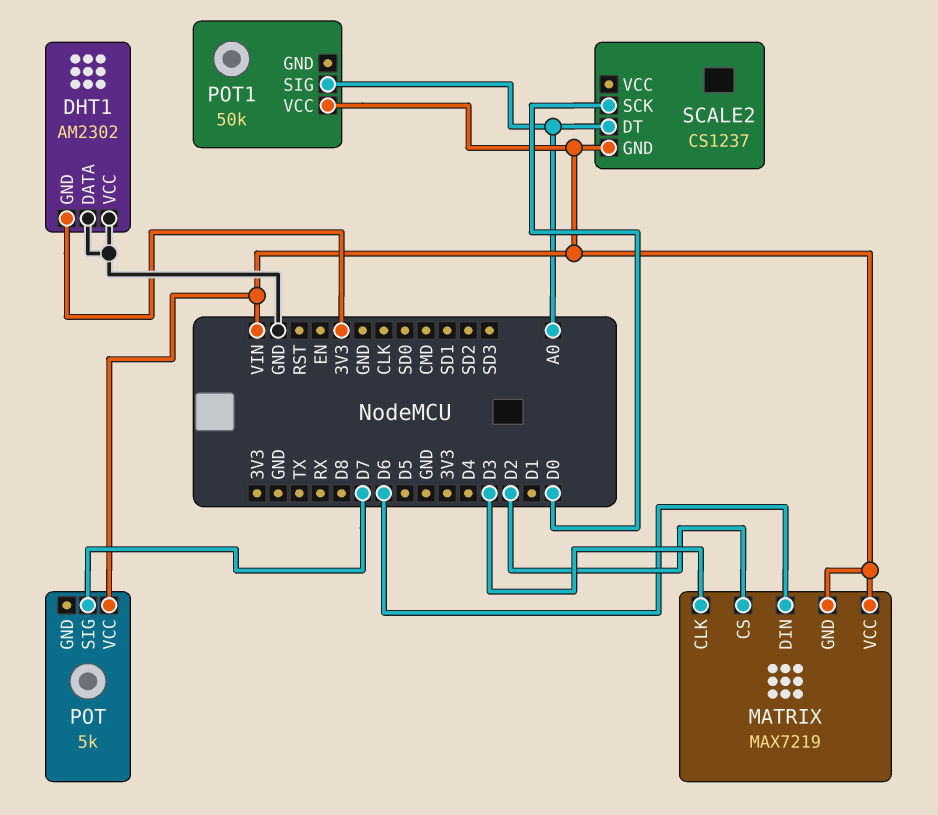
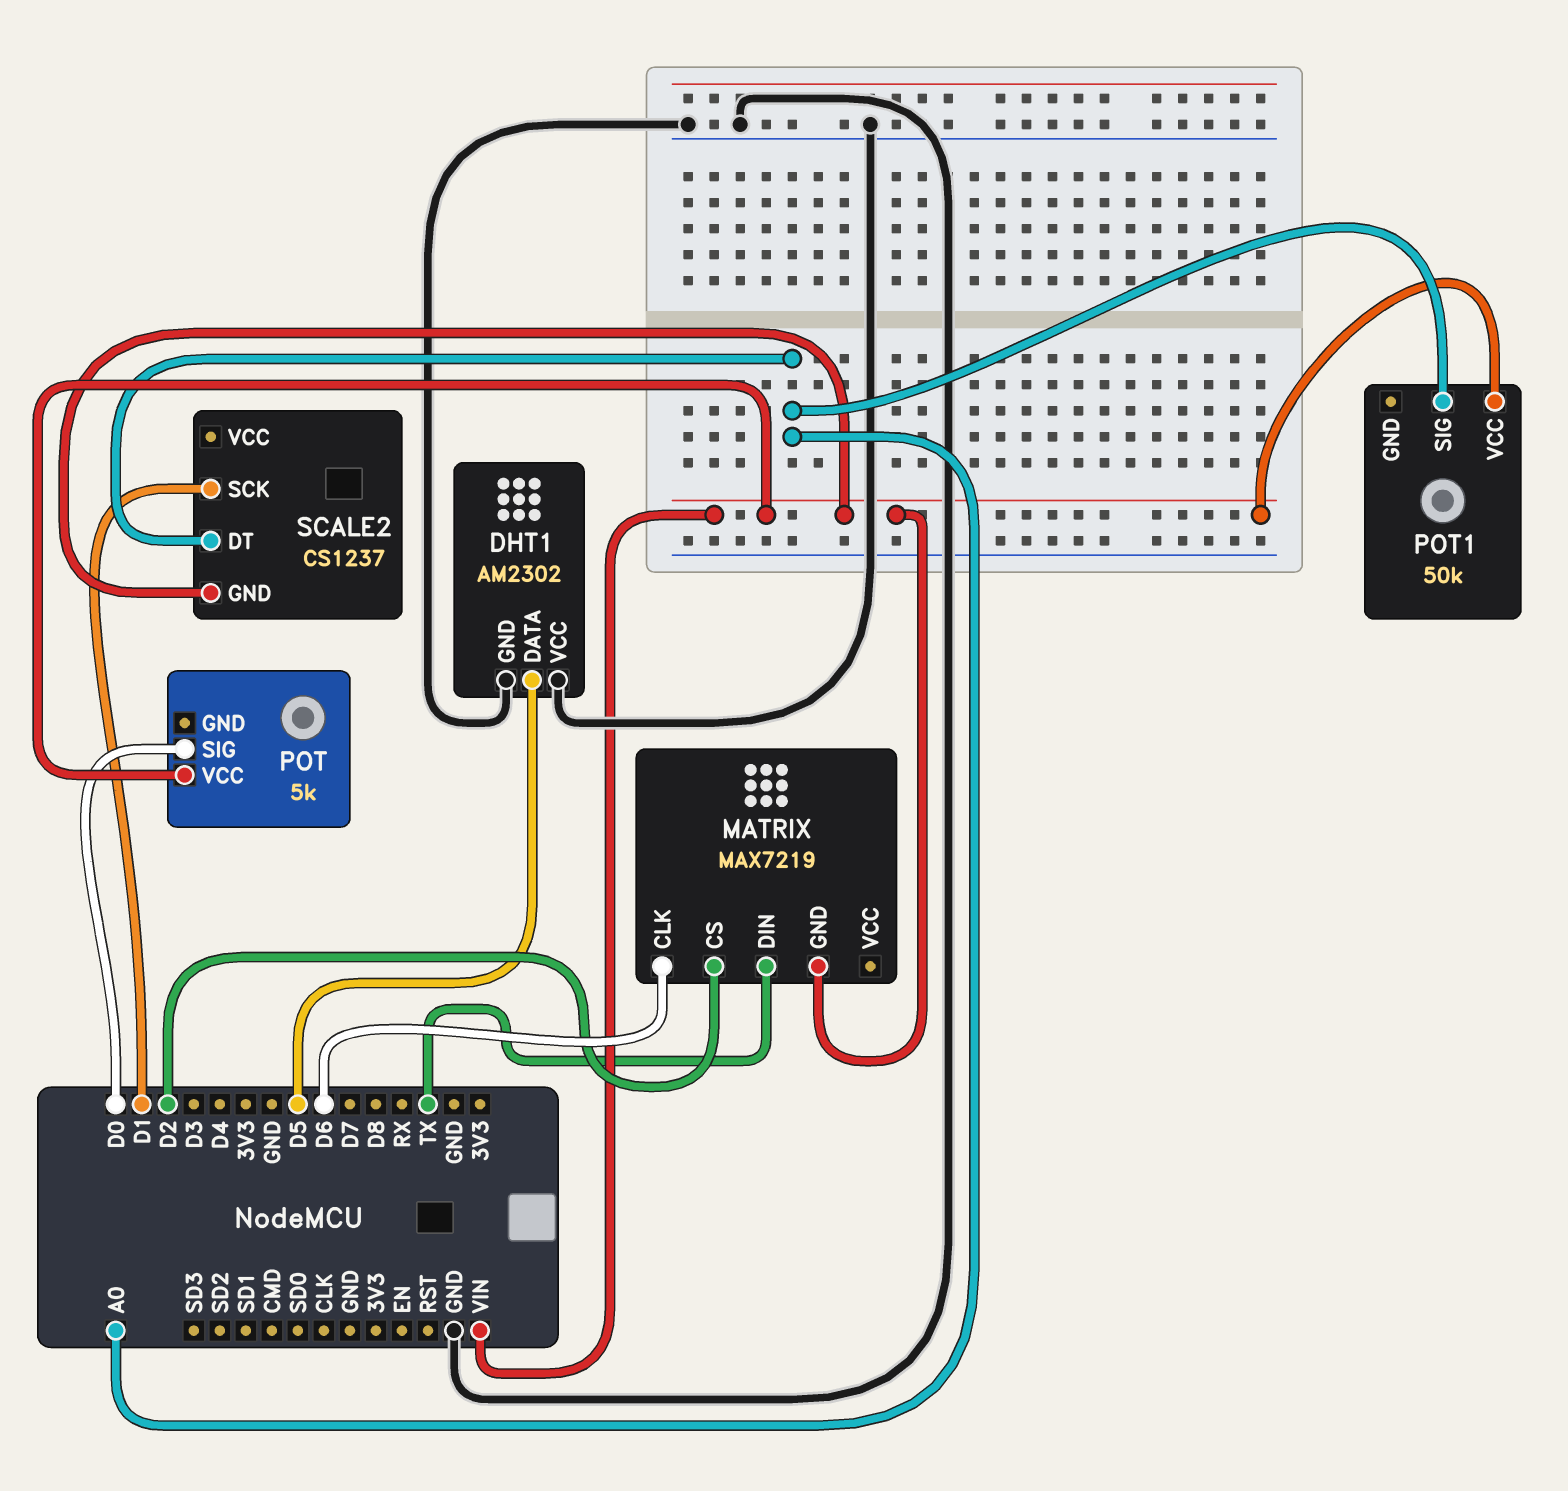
DHT1 pin DATA: GND -> D5
DHT1 pin GND: 3V3 -> GND
MATRIX pin CLK: D3 -> D6
MATRIX pin DIN: D6 -> TX
MATRIX pin VCC: VIN -> none
POT pin SIG: D7 -> D0
SCALE2 pin SCK: D0 -> D1

